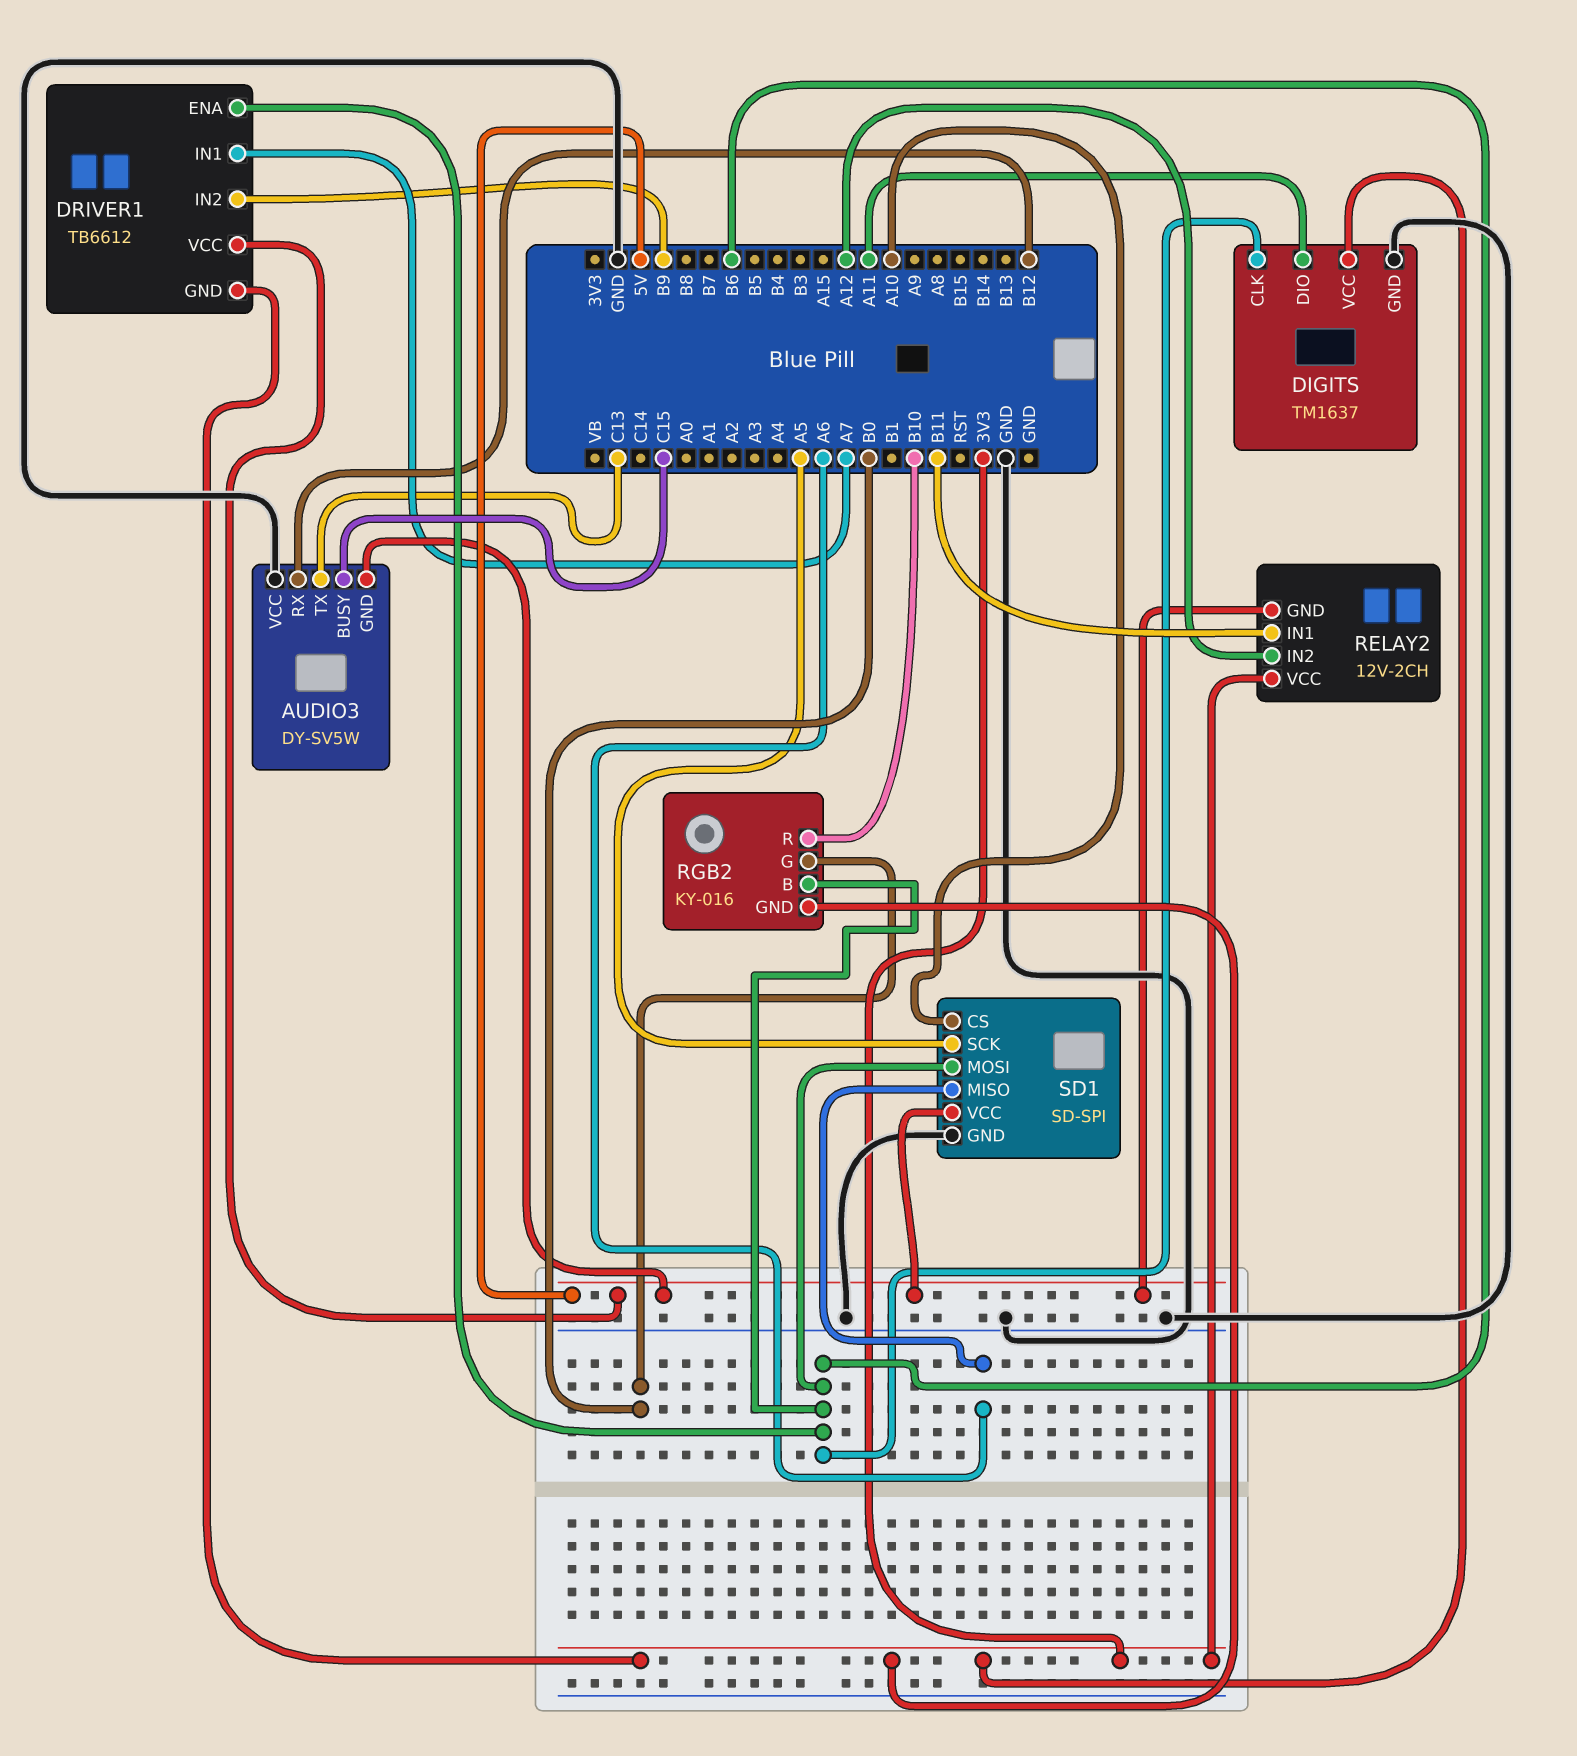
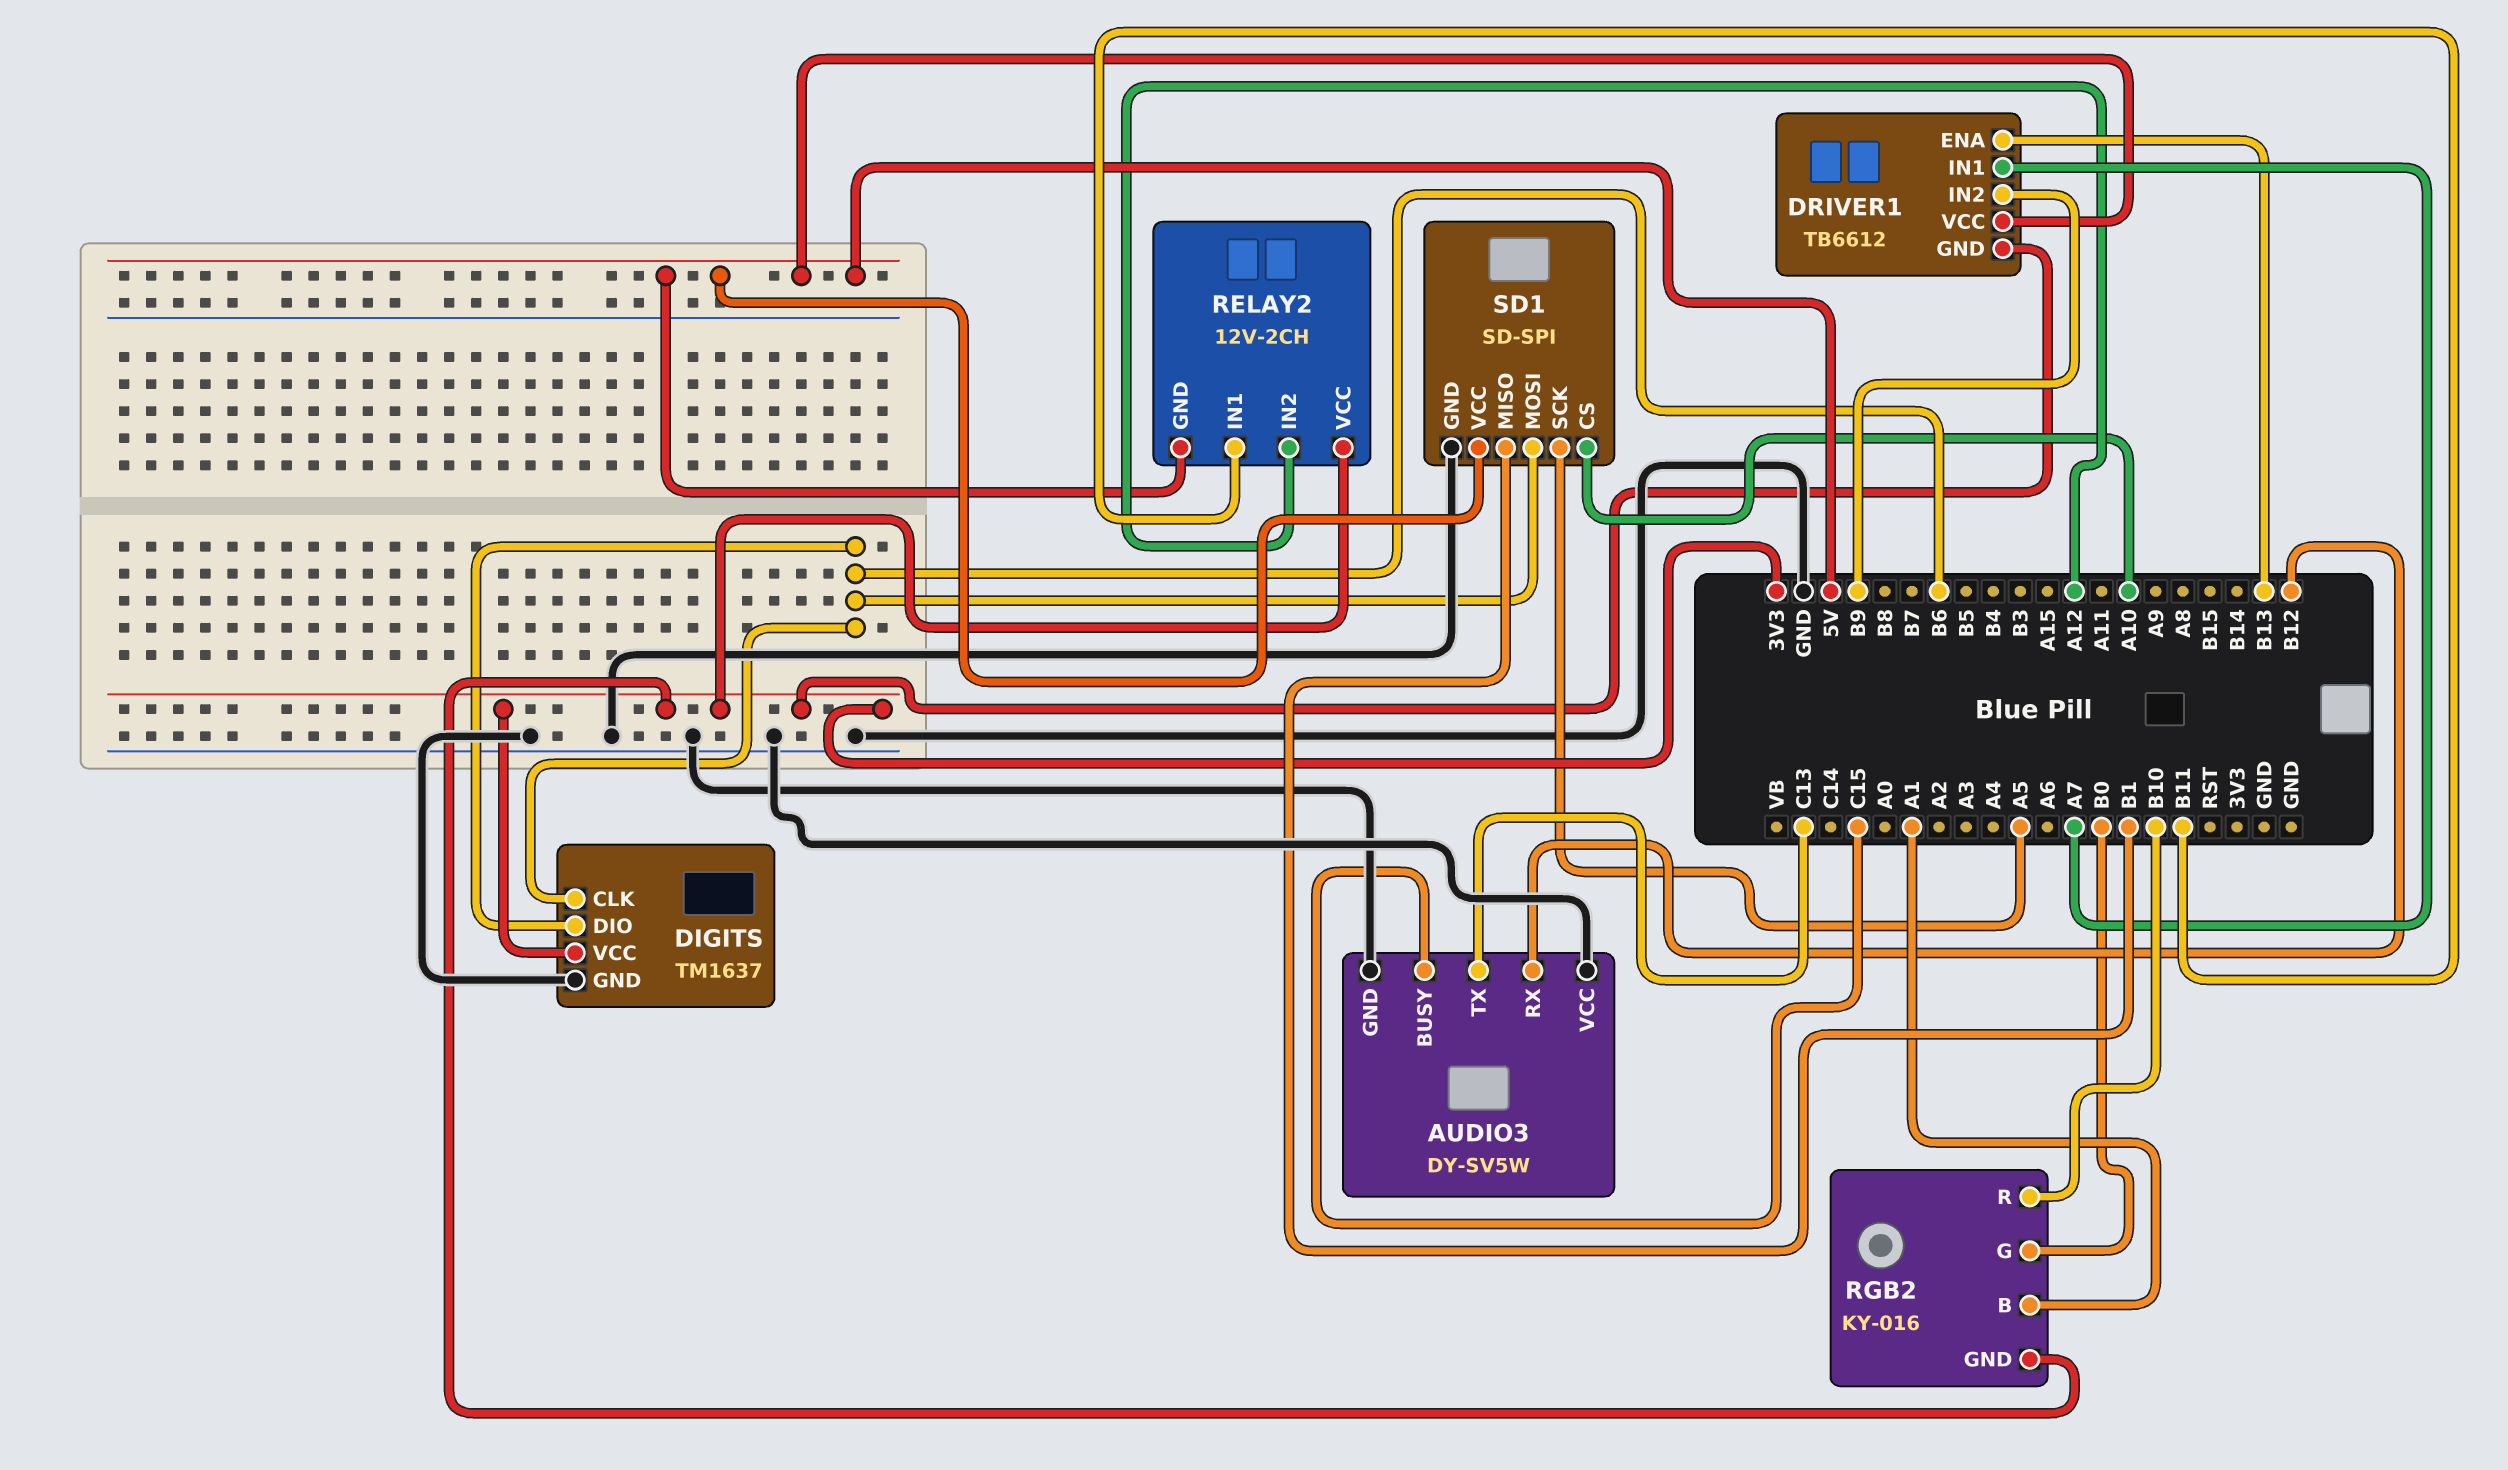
AUDIO3 pin GND: 5V -> GND
DIGITS pin DIO: A11 -> B6
DRIVER1 pin ENA: B6 -> B13
RGB2 pin B: B6 -> A1
SD1 pin MISO: A6 -> B1

